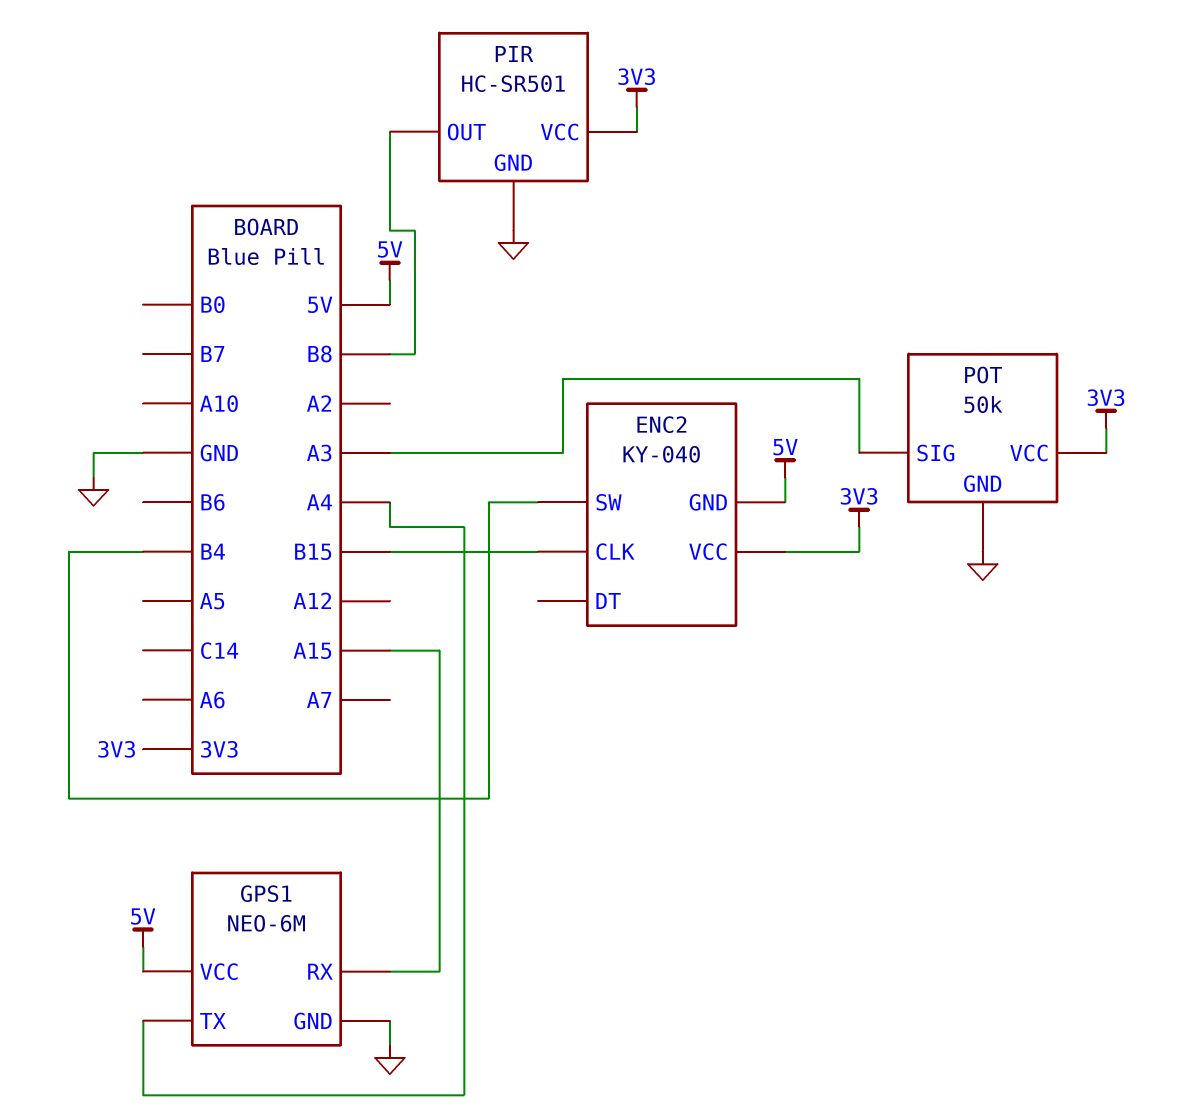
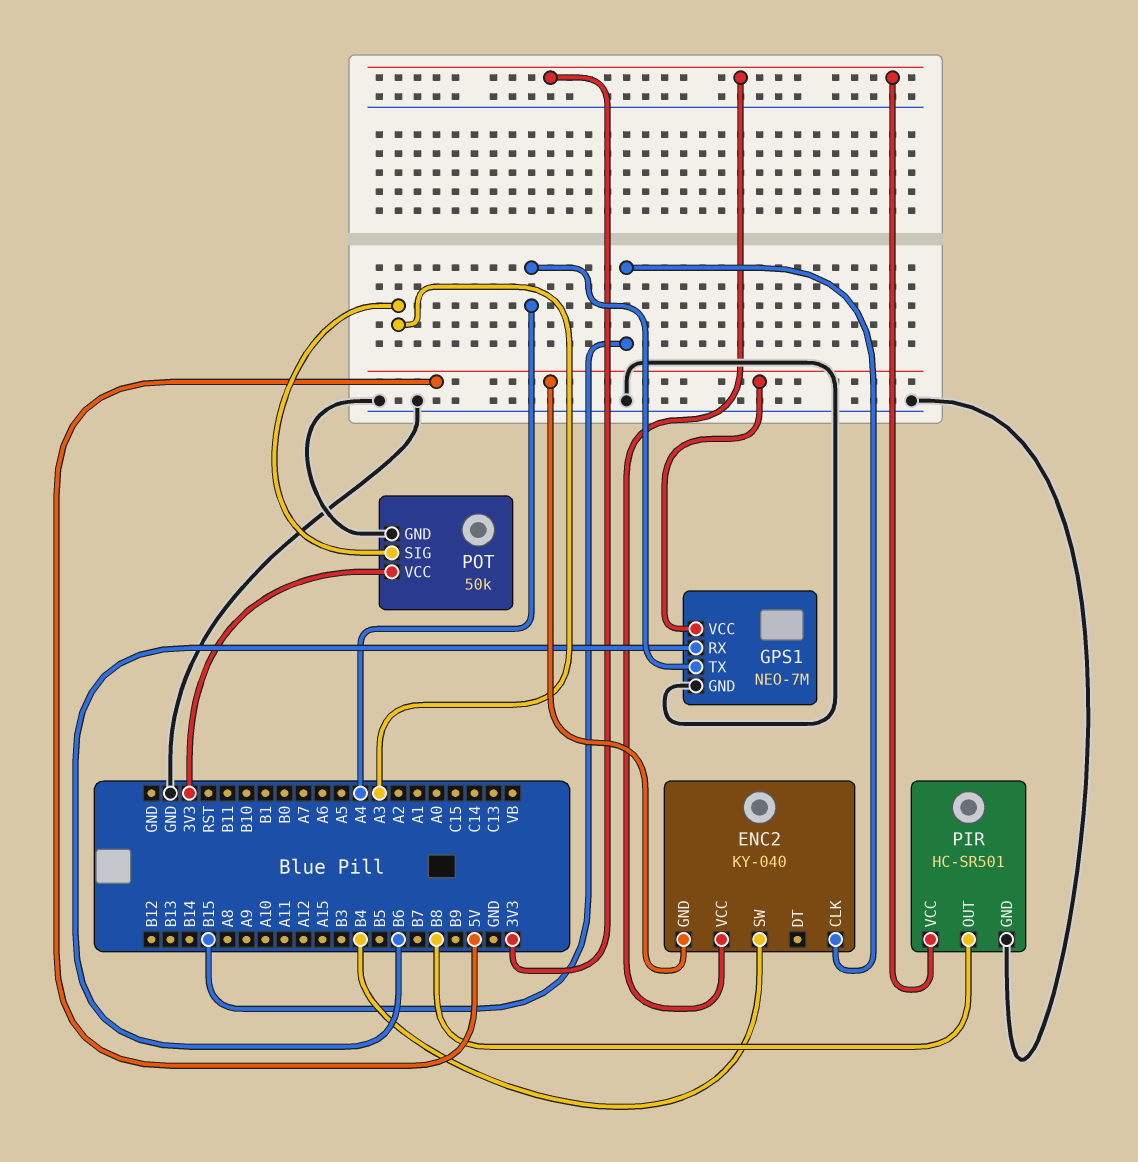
GPS1: NEO-6M -> NEO-7M
GPS1 pin RX: A15 -> B6

